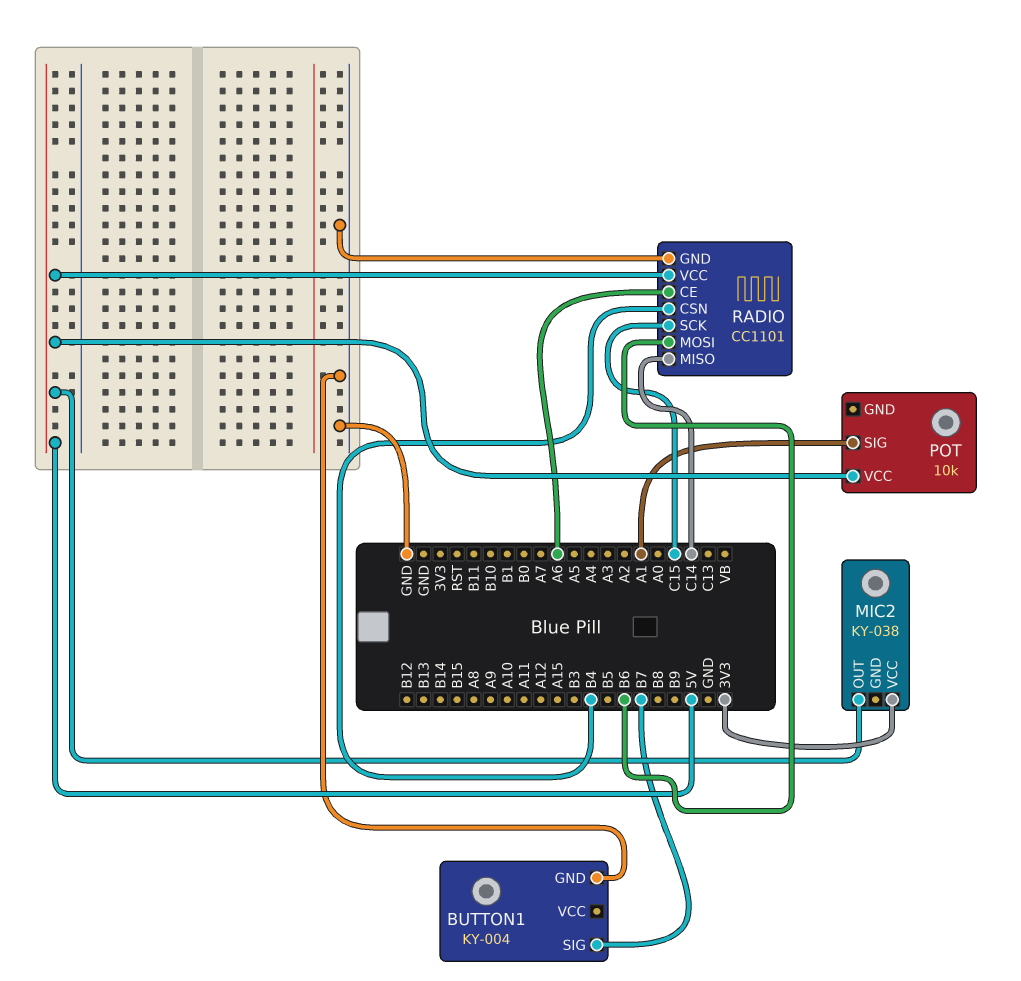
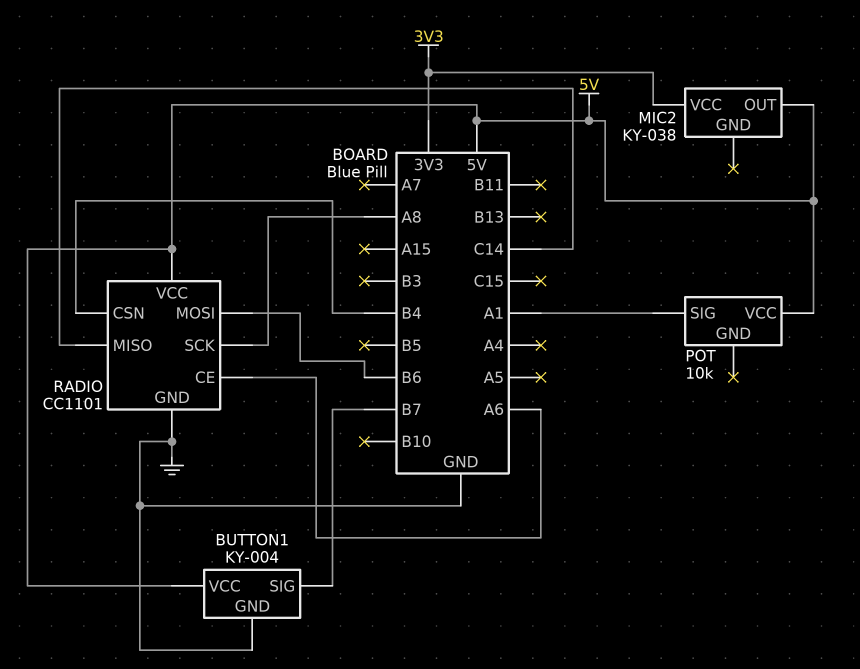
BUTTON1 pin VCC: none -> 5V
RADIO pin SCK: C15 -> A8

